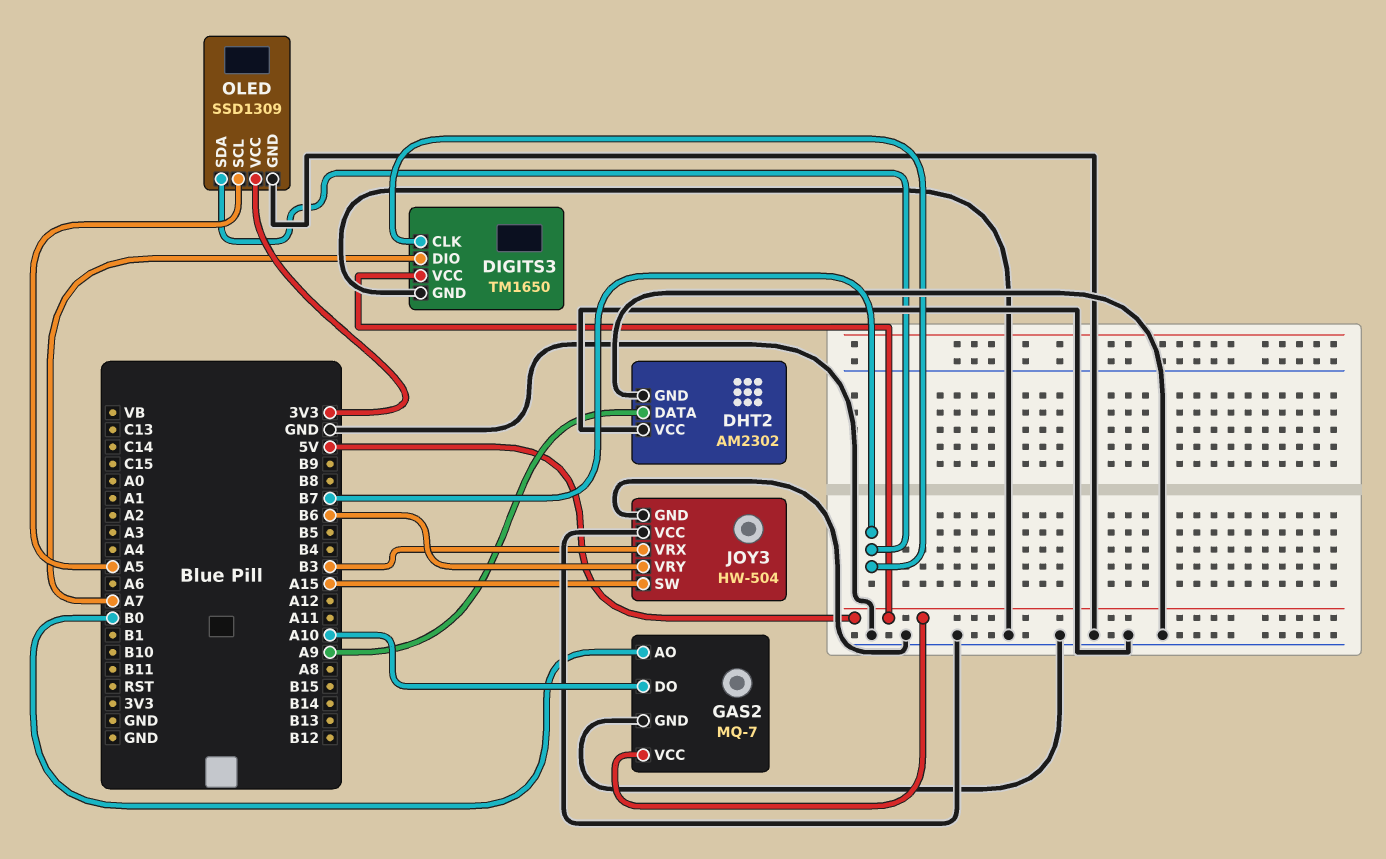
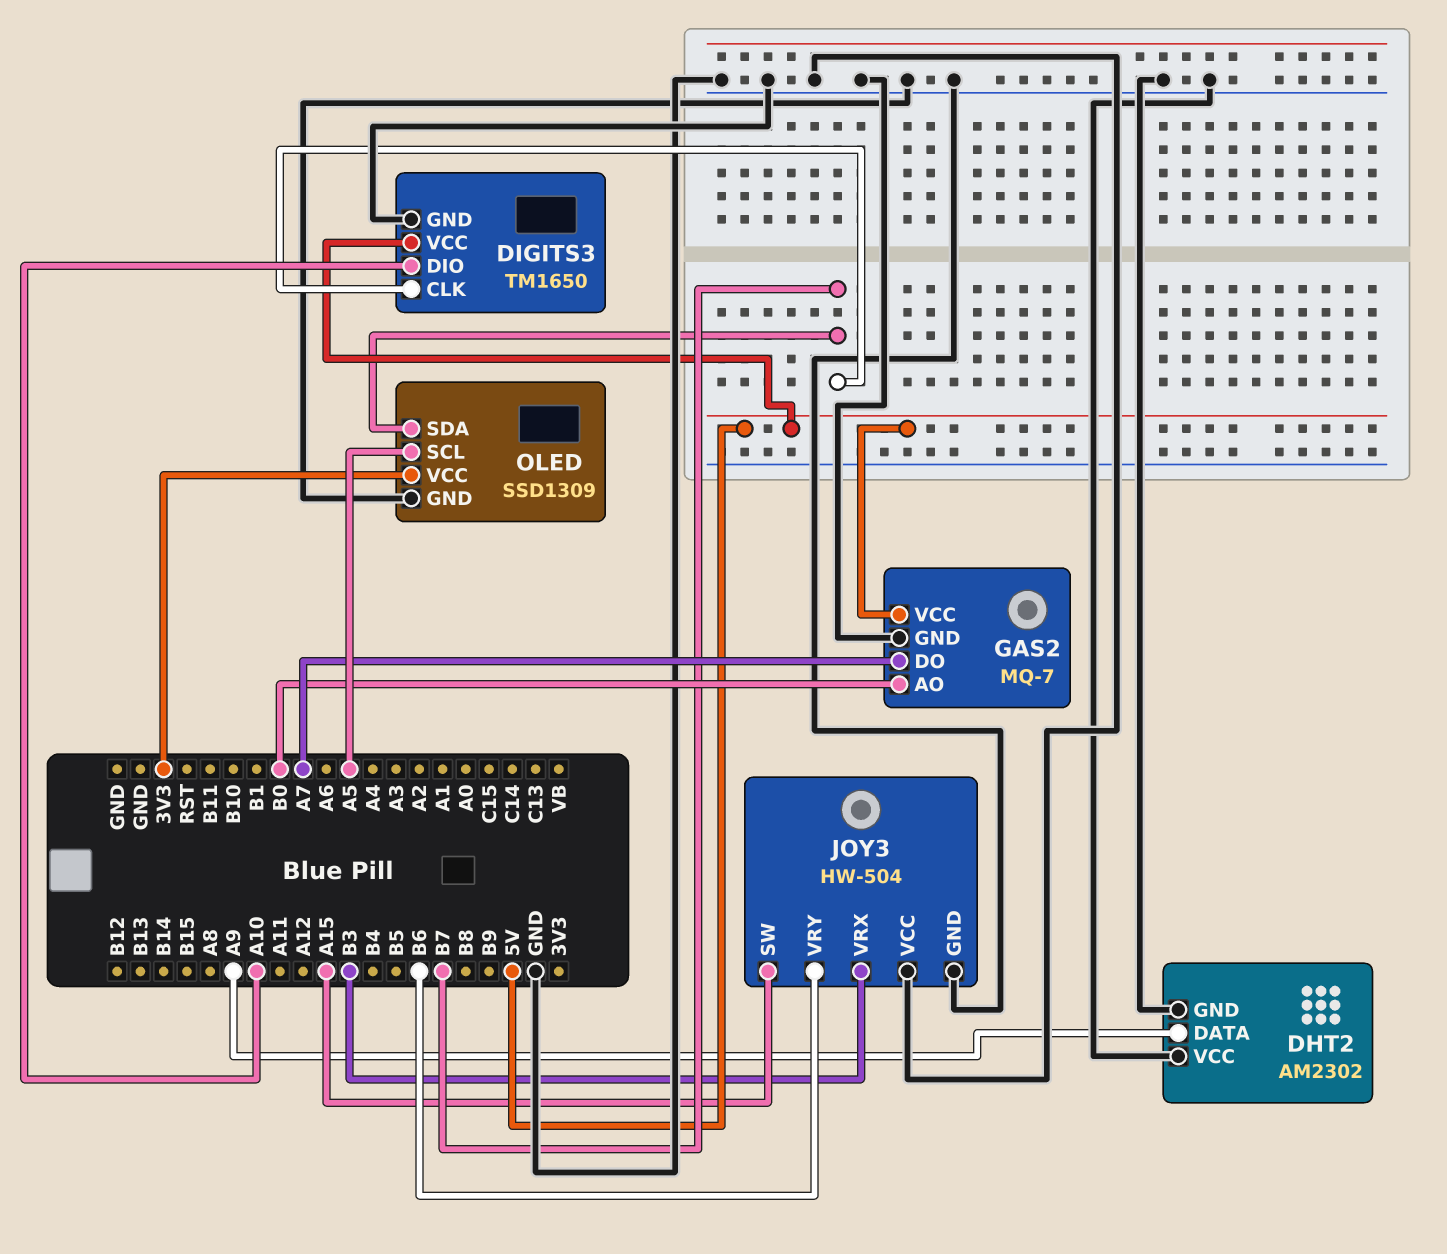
DIGITS3 pin DIO: A7 -> A10
GAS2 pin DO: A10 -> A7

